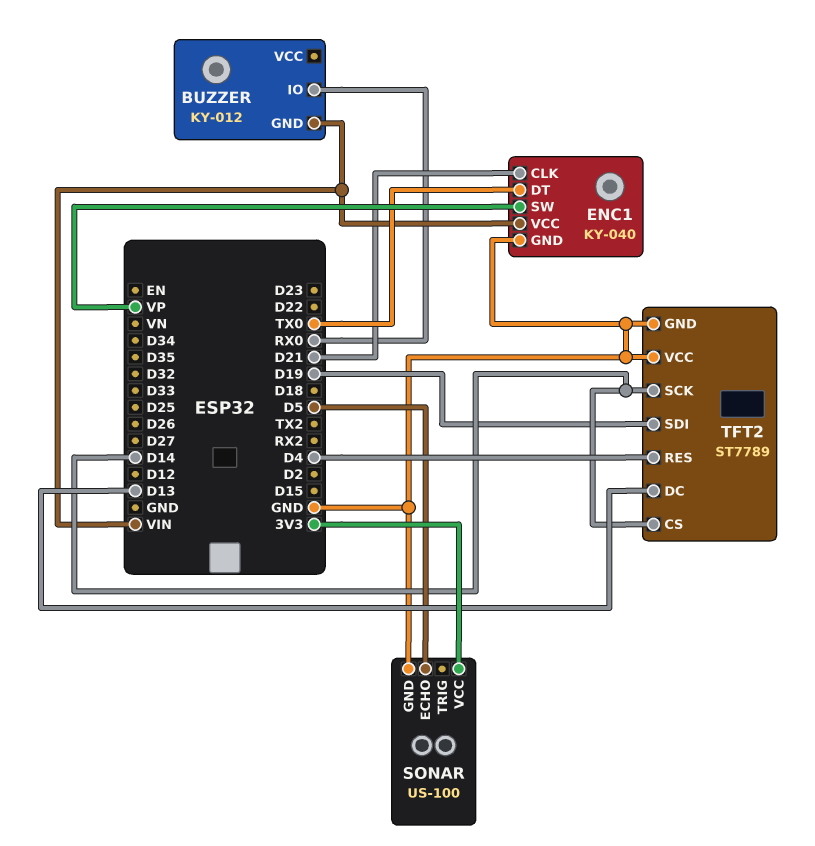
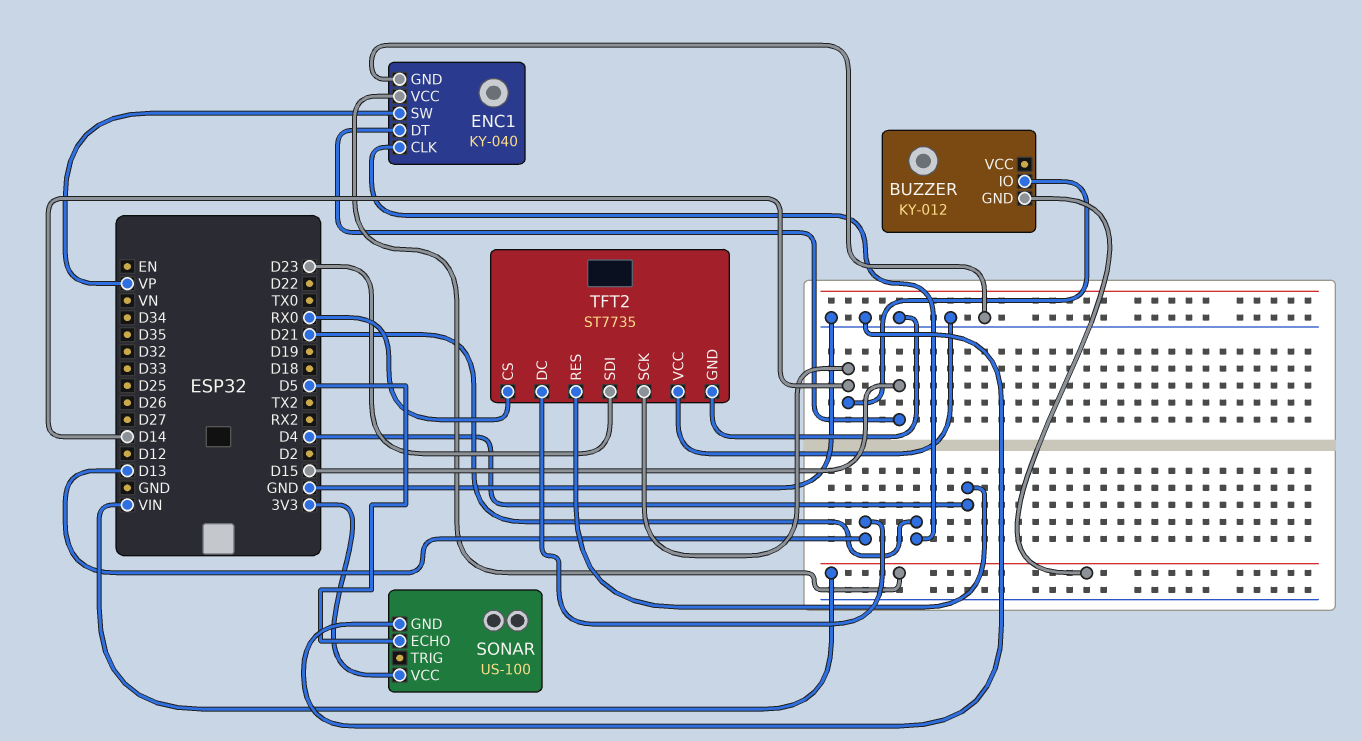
BUZZER pin IO: RX0 -> D14
ENC1 pin DT: TX0 -> D15
TFT2: ST7789 -> ST7735
TFT2 pin CS: D14 -> RX0
TFT2 pin SDI: D19 -> D23

